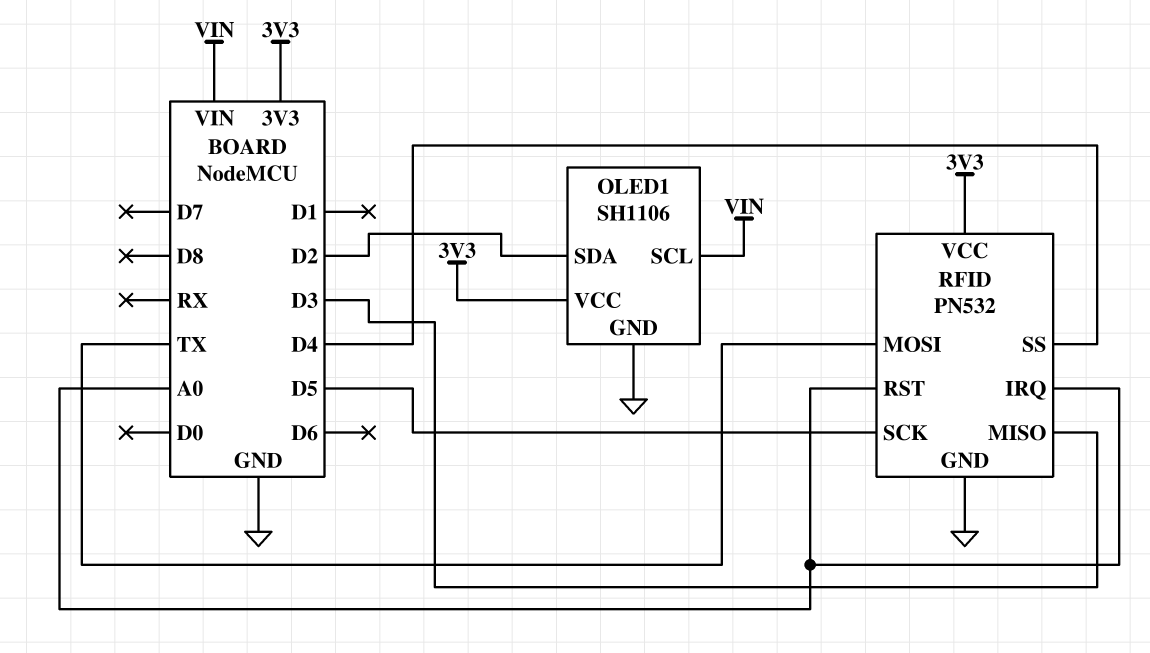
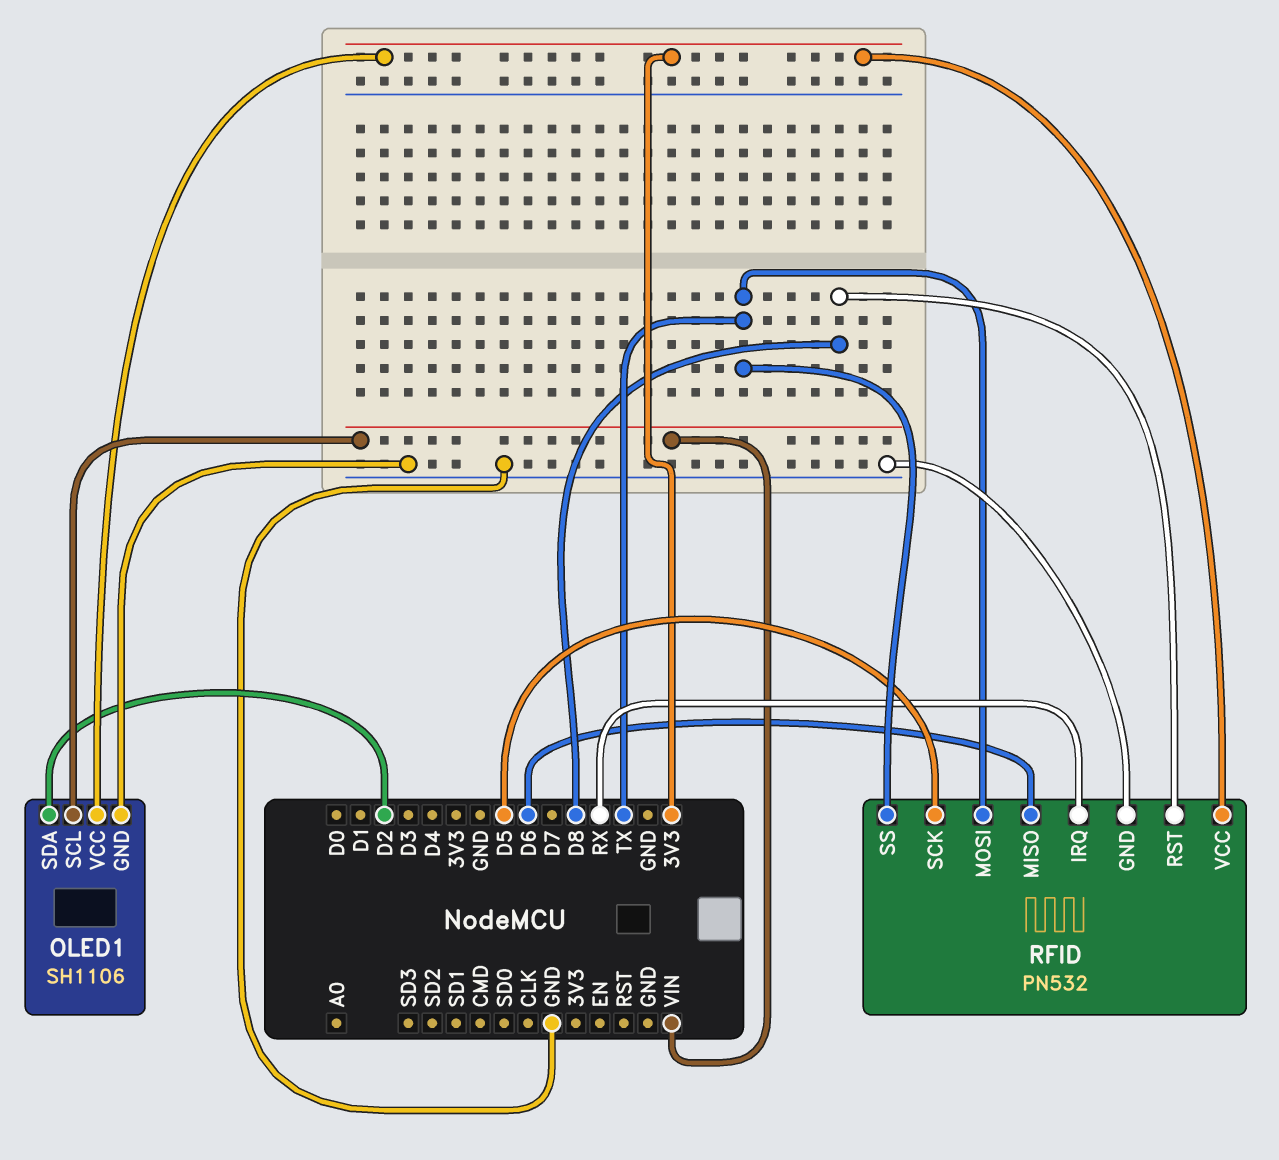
RFID pin IRQ: A0 -> RX
RFID pin MISO: D3 -> D6
RFID pin RST: A0 -> D8
RFID pin SS: D4 -> TX

